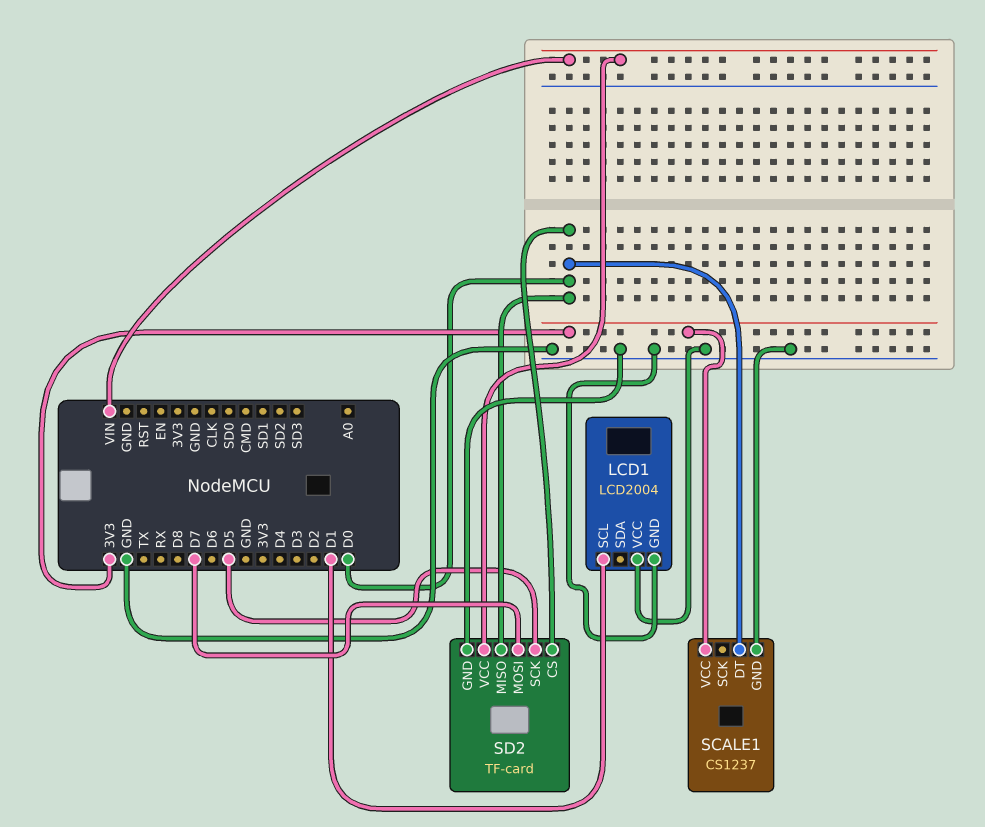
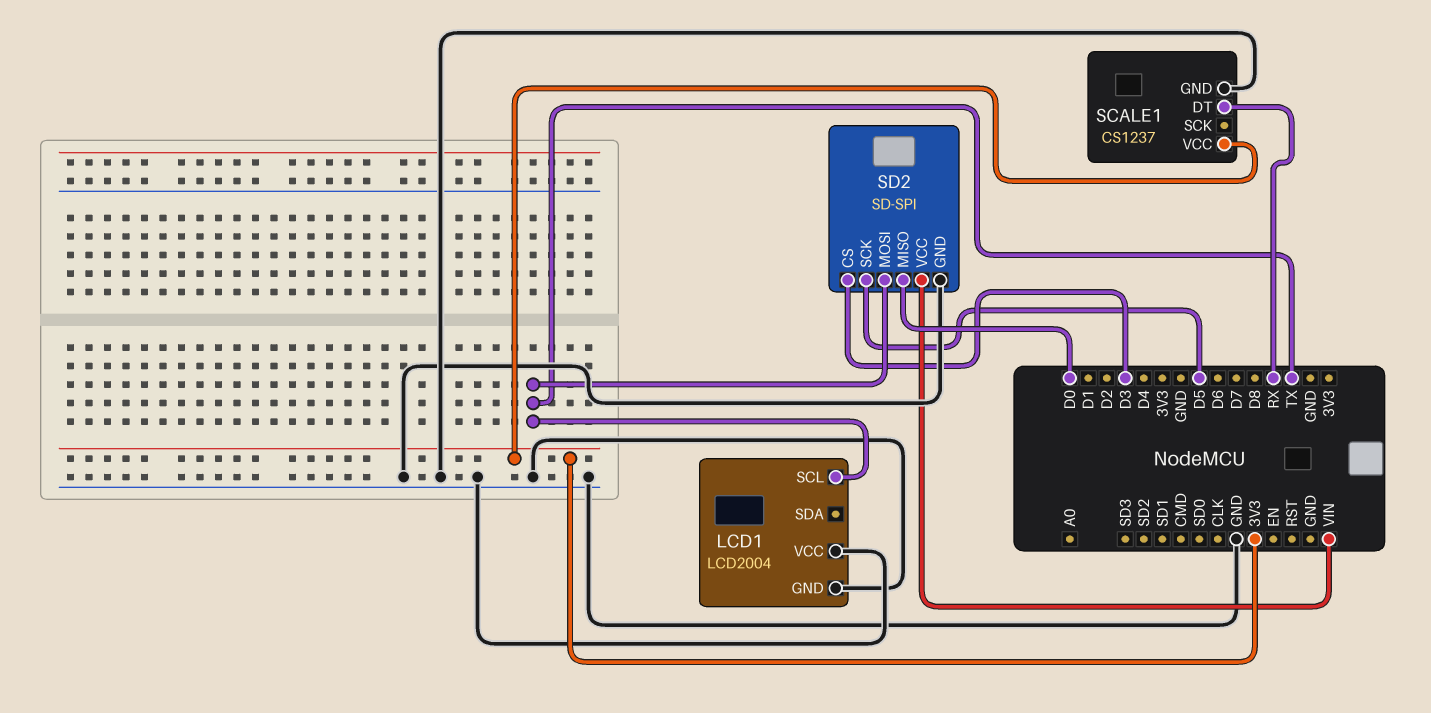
LCD1 pin SCL: D1 -> TX
SCALE1 pin DT: D0 -> RX
SD2: TF-card -> SD-SPI
SD2 pin CS: D0 -> D3
SD2 pin MOSI: D7 -> TX

